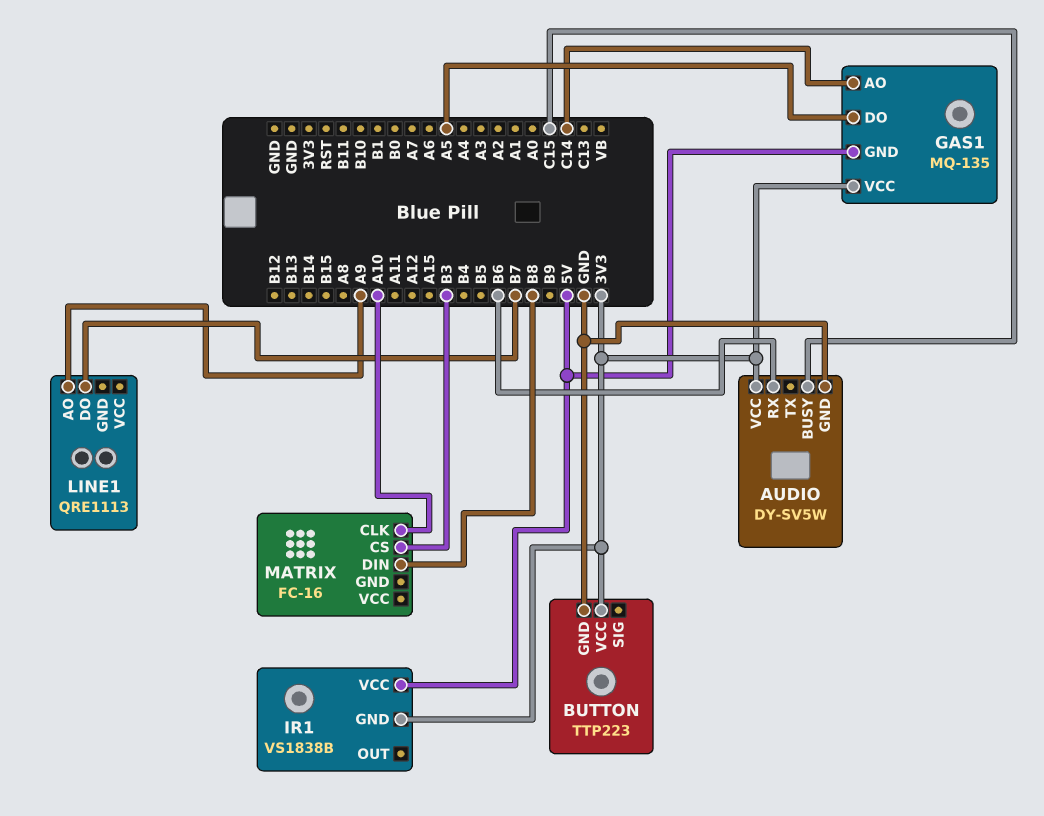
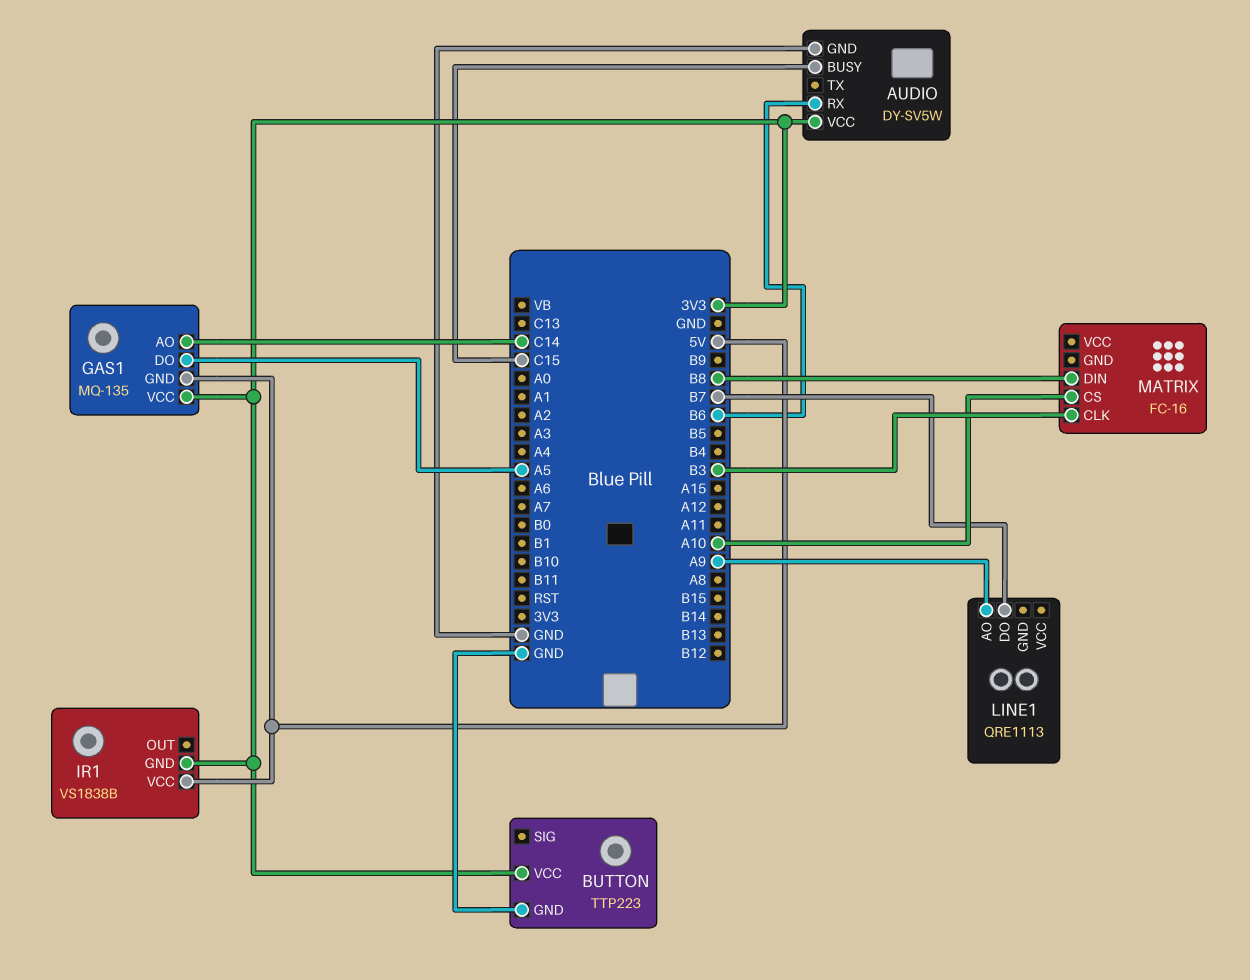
MATRIX pin CLK: A10 -> B3
MATRIX pin CS: B3 -> A10

